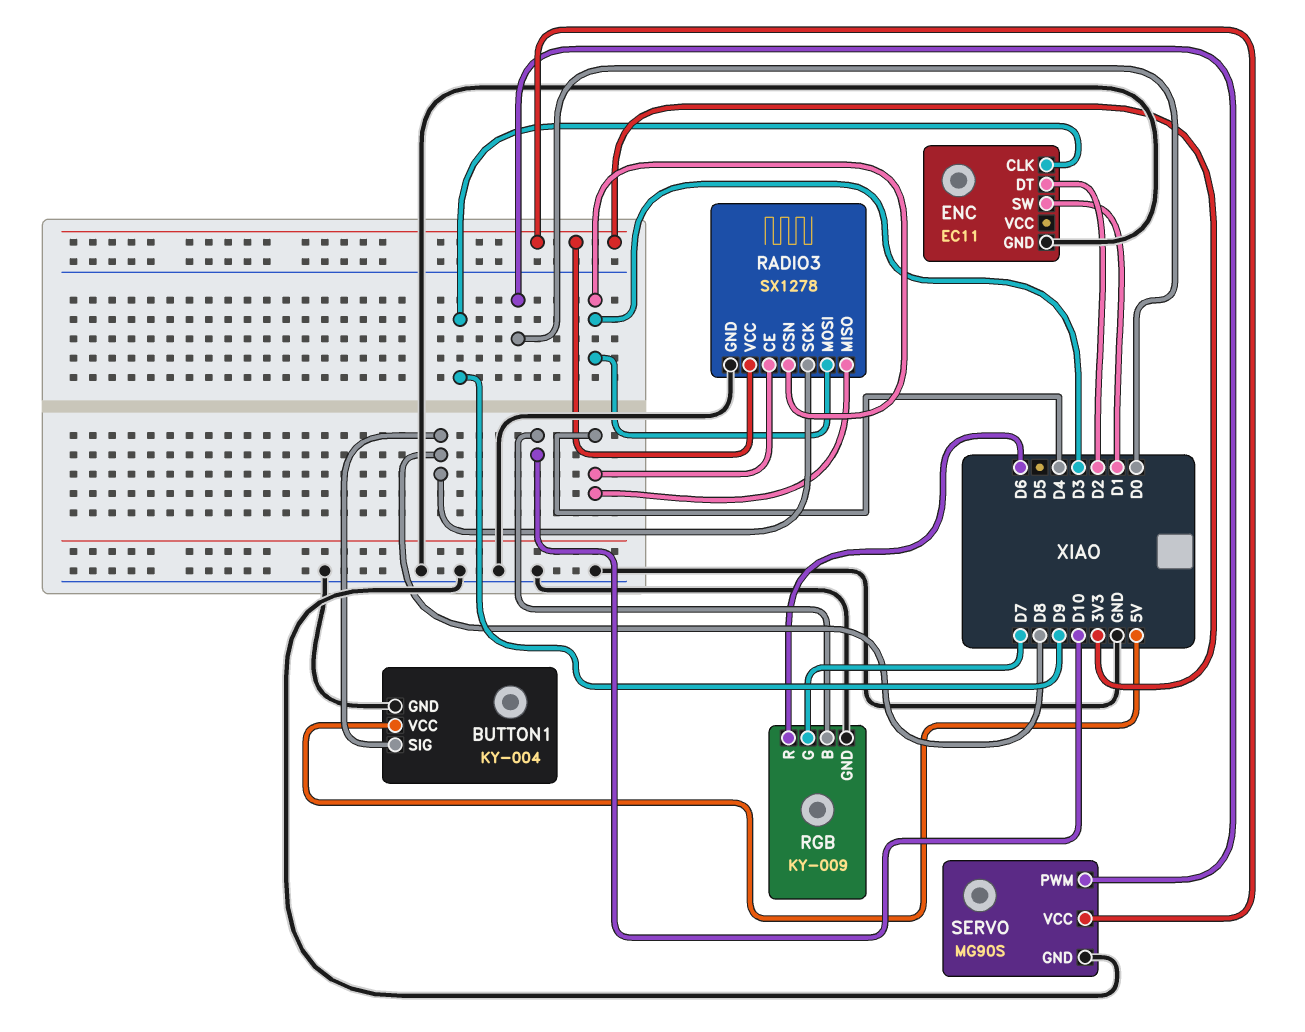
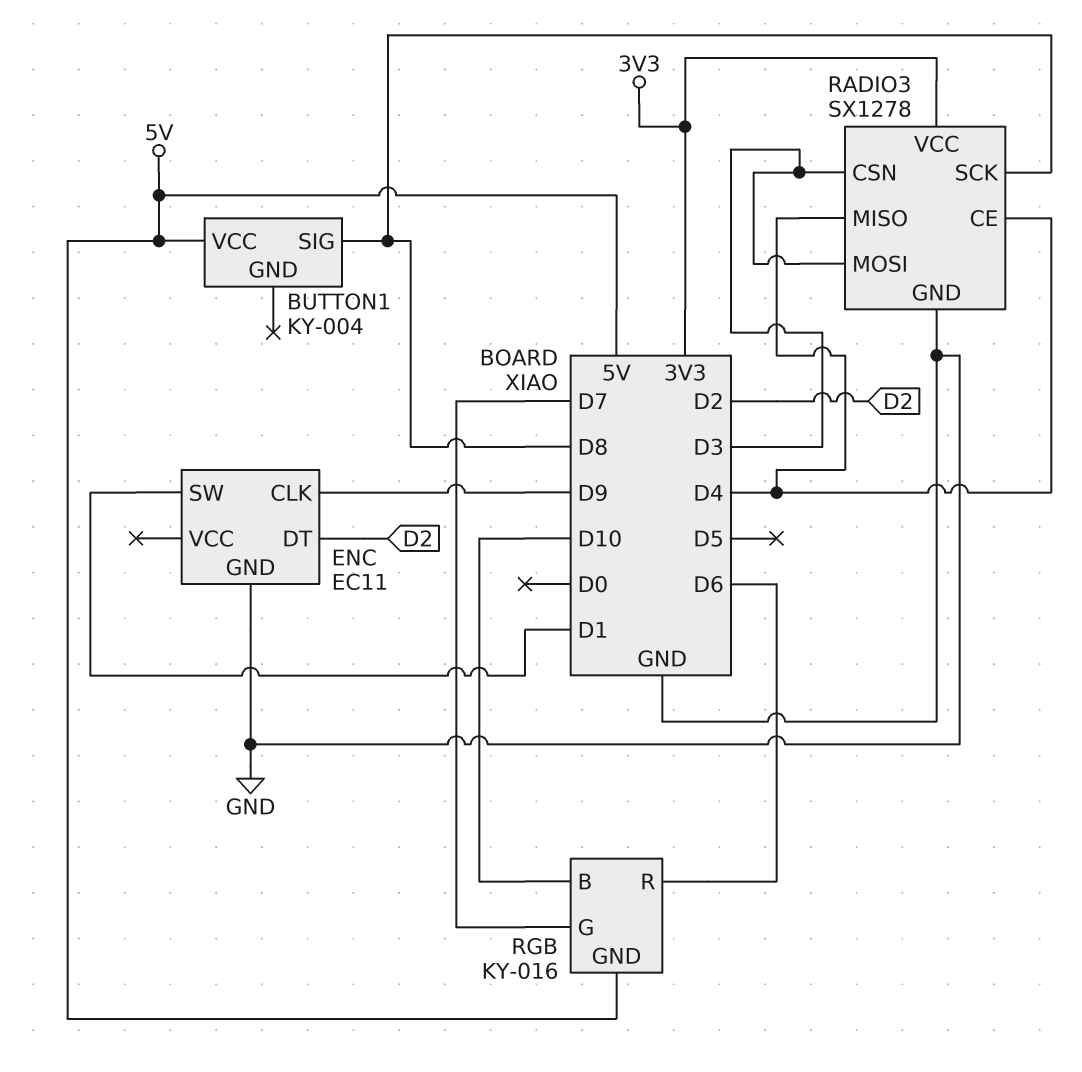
BUTTON1 pin GND: GND -> none
RGB: KY-009 -> KY-016
RGB pin GND: GND -> 5V
SERVO: MG90S -> none
SERVO pin GND: GND -> none
SERVO pin PWM: D0 -> none
SERVO pin VCC: 3V3 -> none

